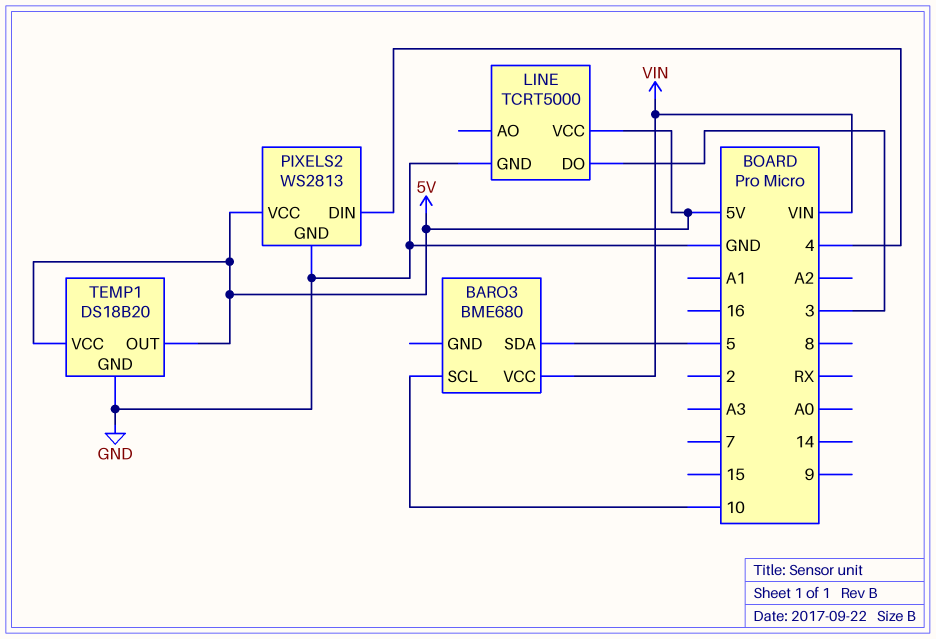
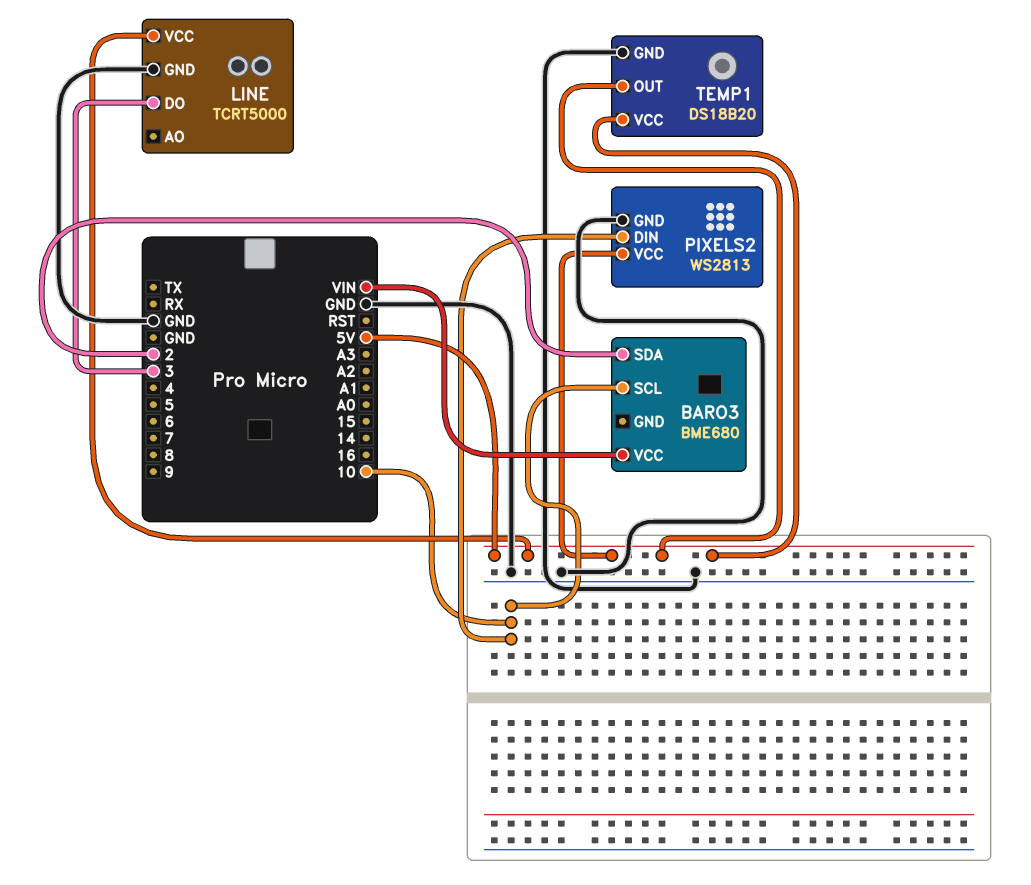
BARO3 pin SDA: 5 -> 2
PIXELS2 pin DIN: 4 -> 10

